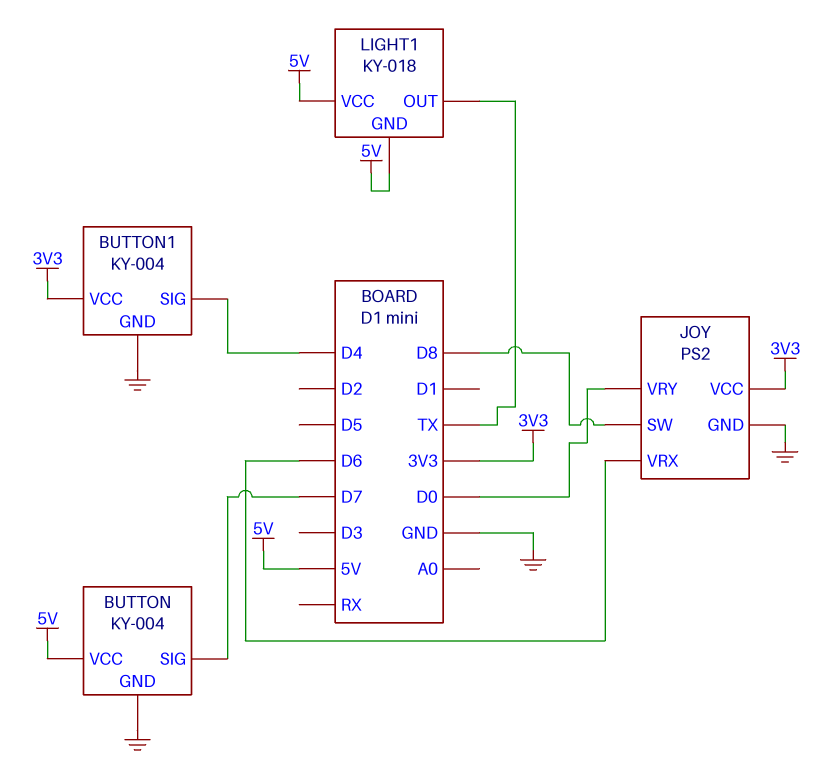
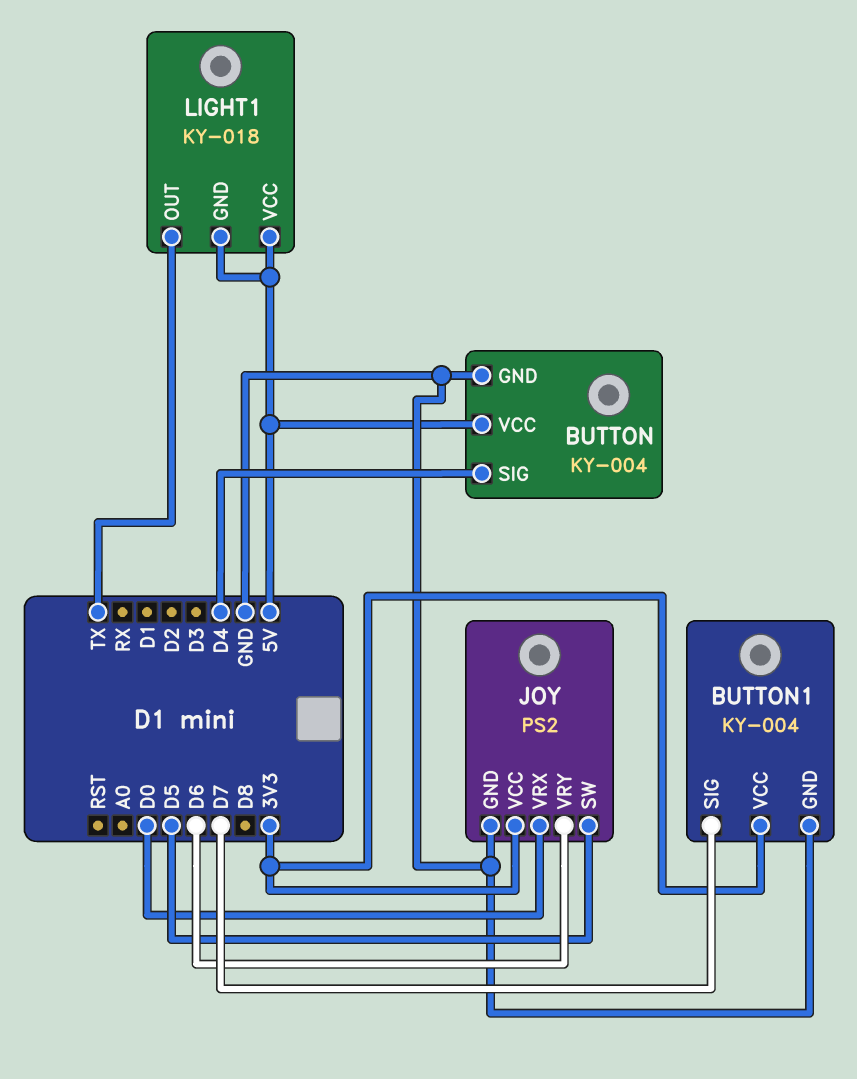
BUTTON pin SIG: D7 -> D4
BUTTON1 pin SIG: D4 -> D7
JOY pin SW: D8 -> D5
JOY pin VRX: D6 -> D0
JOY pin VRY: D0 -> D6

